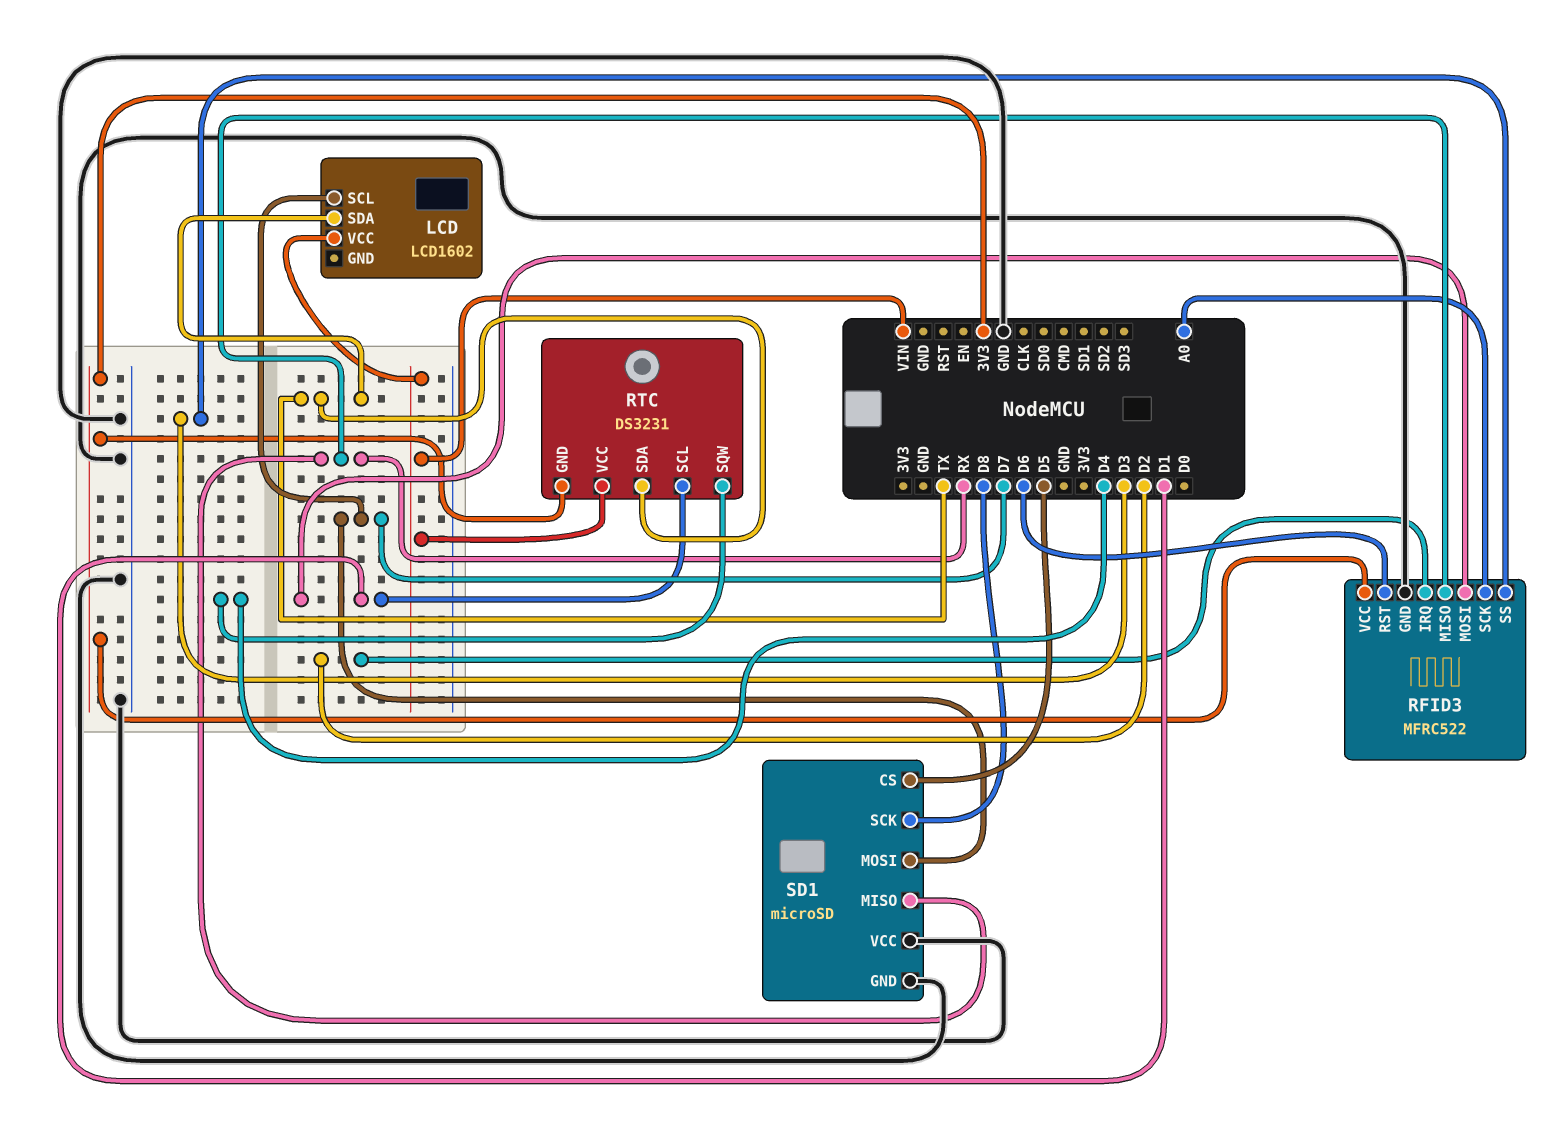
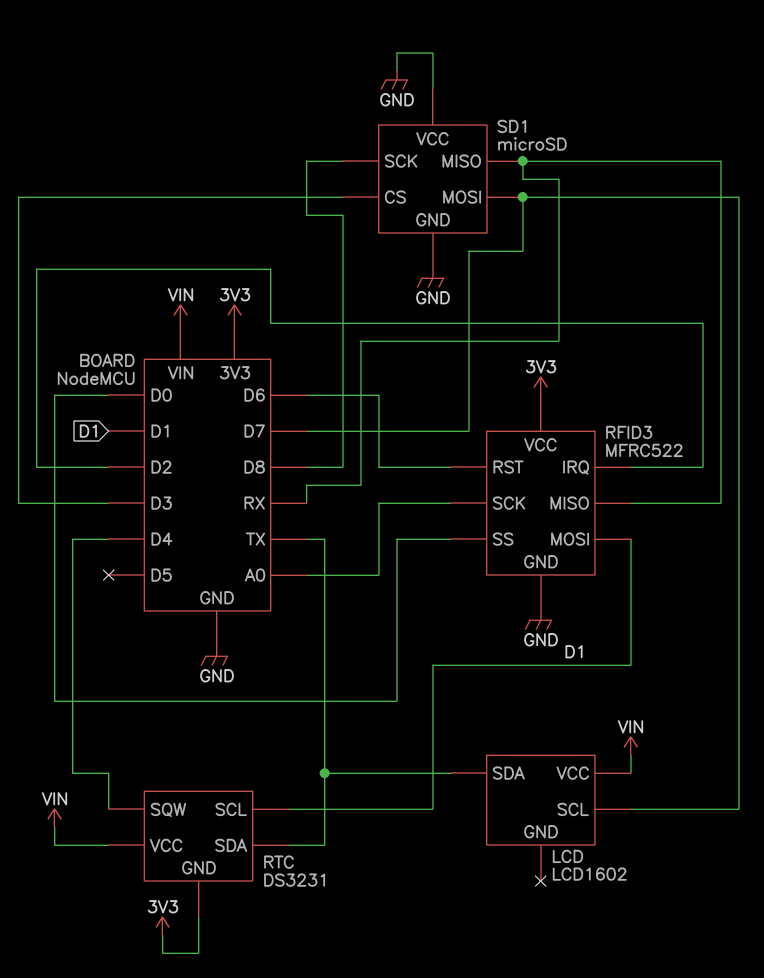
RFID3 pin SS: D3 -> D0
SD1 pin CS: D5 -> D3

